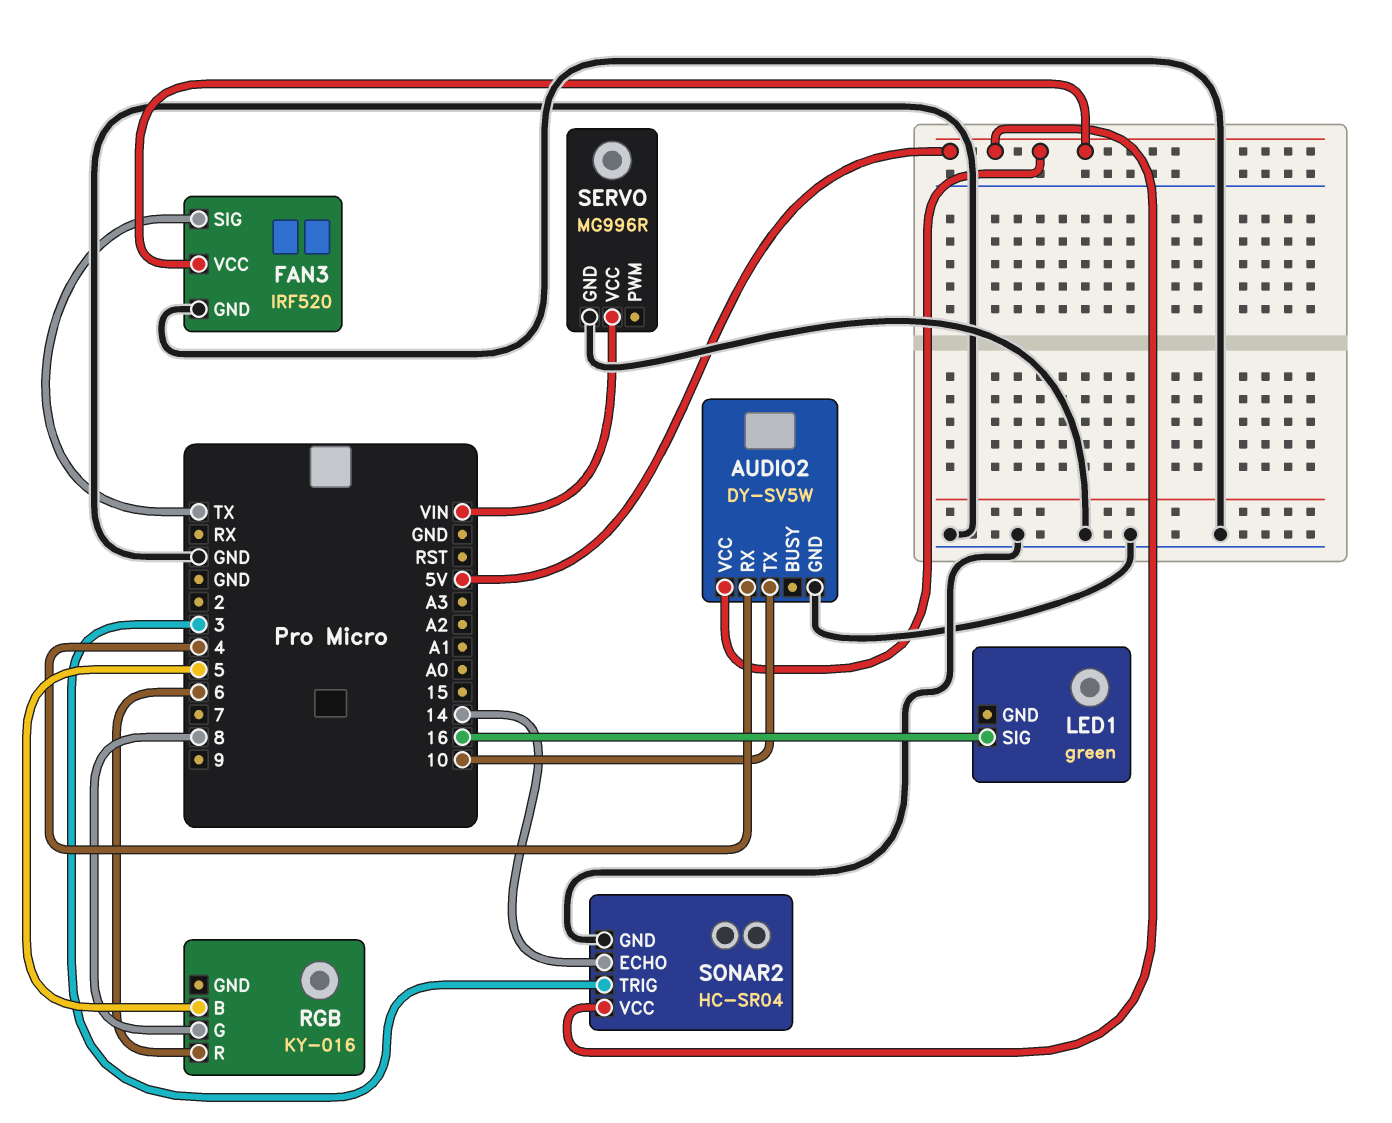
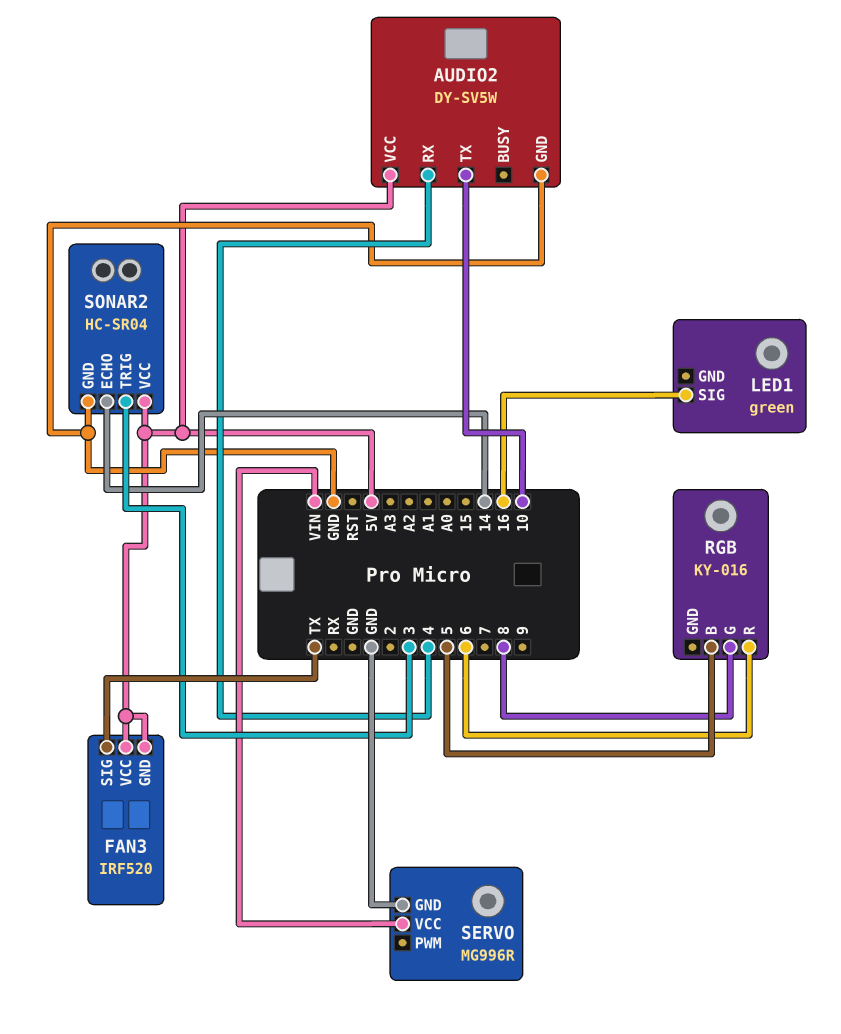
FAN3 pin GND: GND -> 5V

